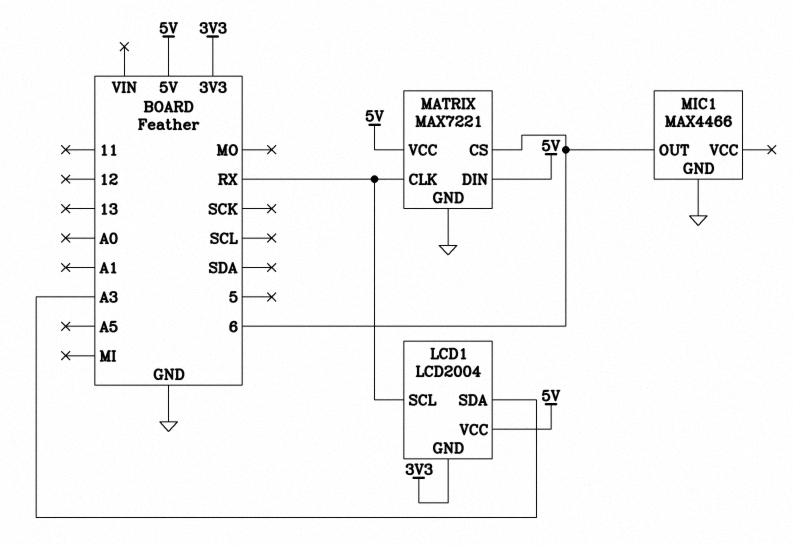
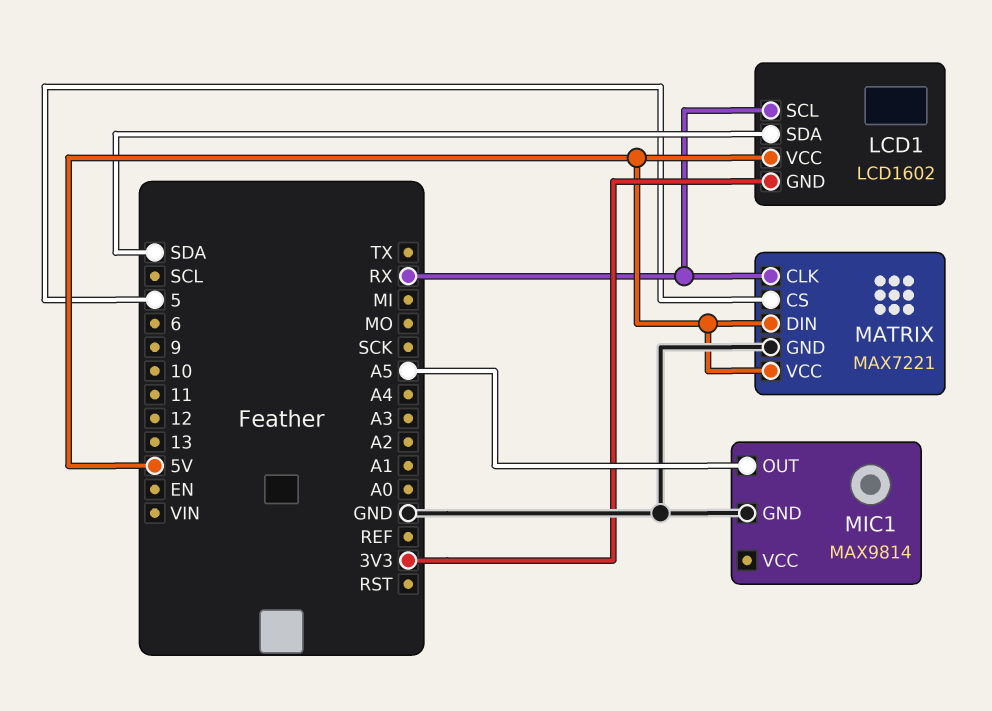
LCD1: LCD2004 -> LCD1602
LCD1 pin SDA: A3 -> SDA
MATRIX pin CS: 6 -> 5
MIC1: MAX4466 -> MAX9814
MIC1 pin OUT: 6 -> A5

